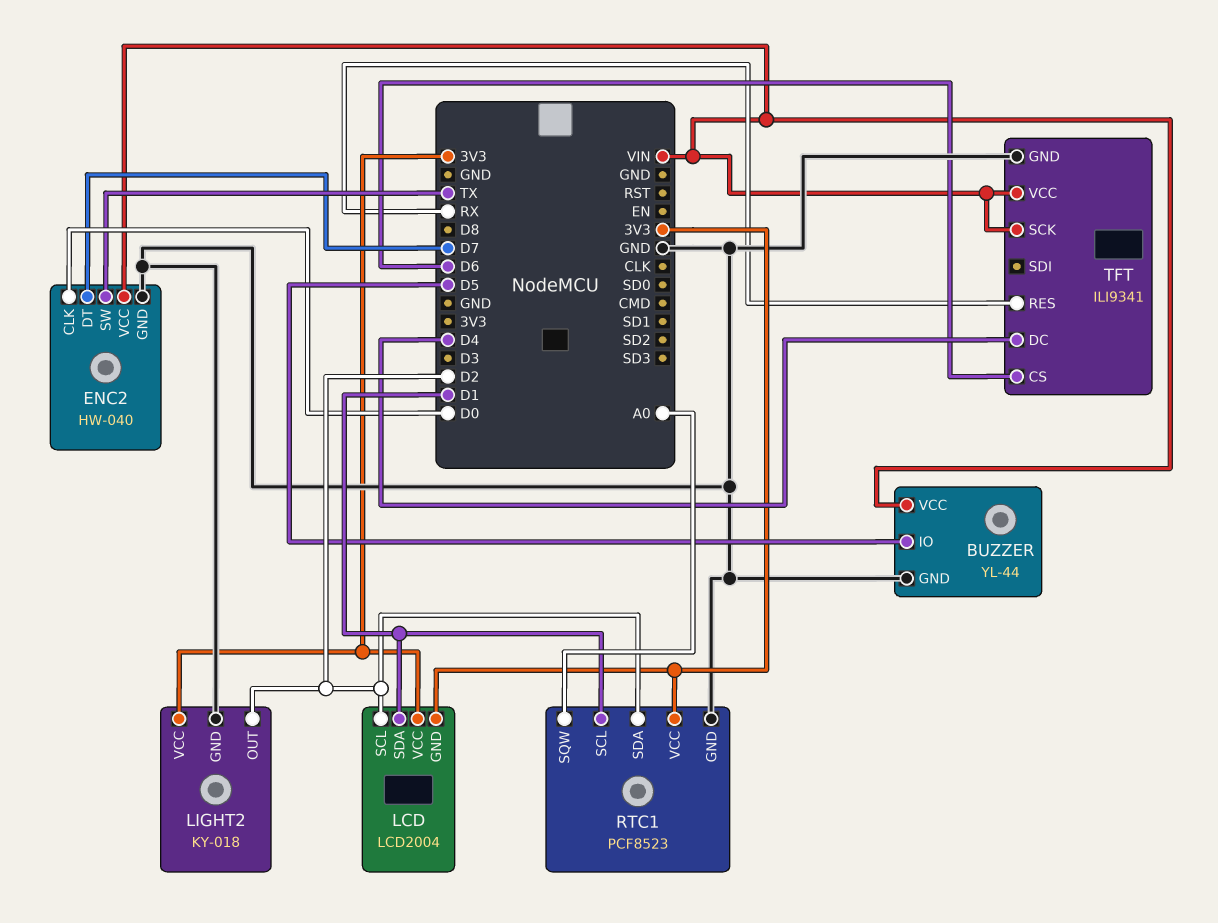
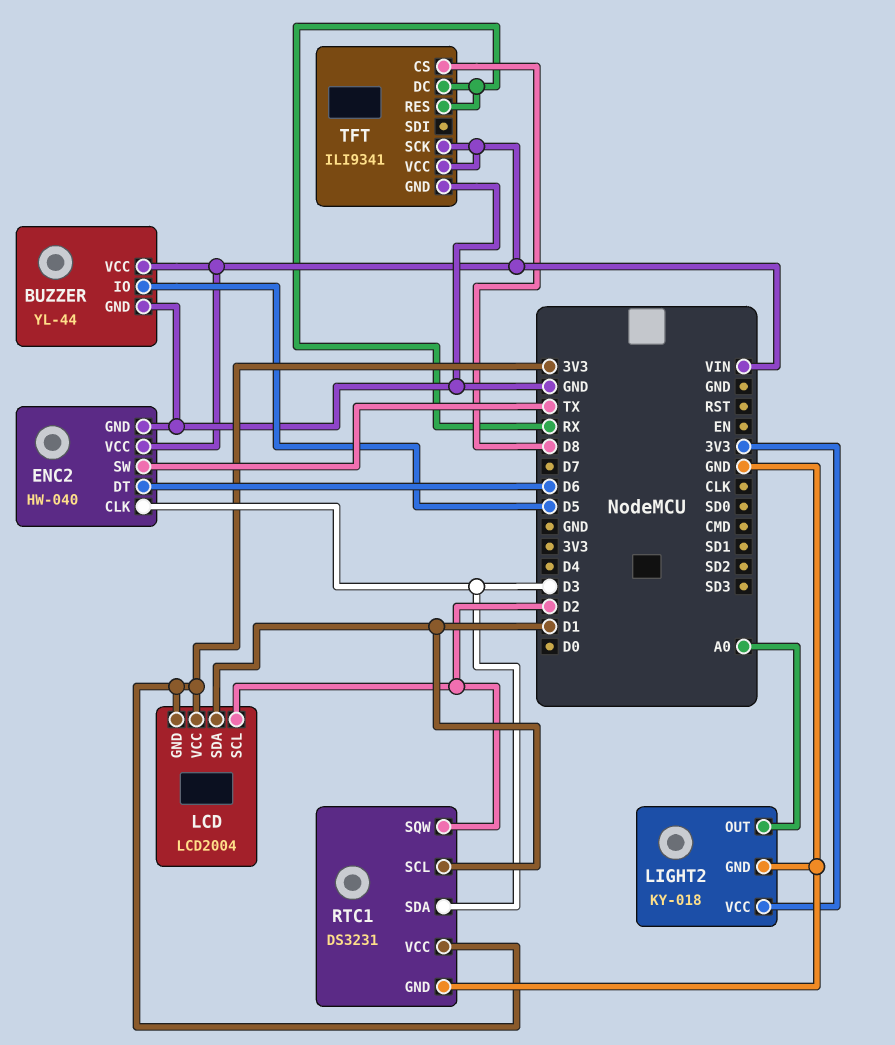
ENC2 pin CLK: D0 -> D3
ENC2 pin DT: D7 -> D6
LIGHT2 pin OUT: D2 -> A0
RTC1: PCF8523 -> DS3231
RTC1 pin SDA: D2 -> D3
RTC1 pin SQW: A0 -> D2
TFT pin CS: D6 -> D8
TFT pin DC: D4 -> RX

